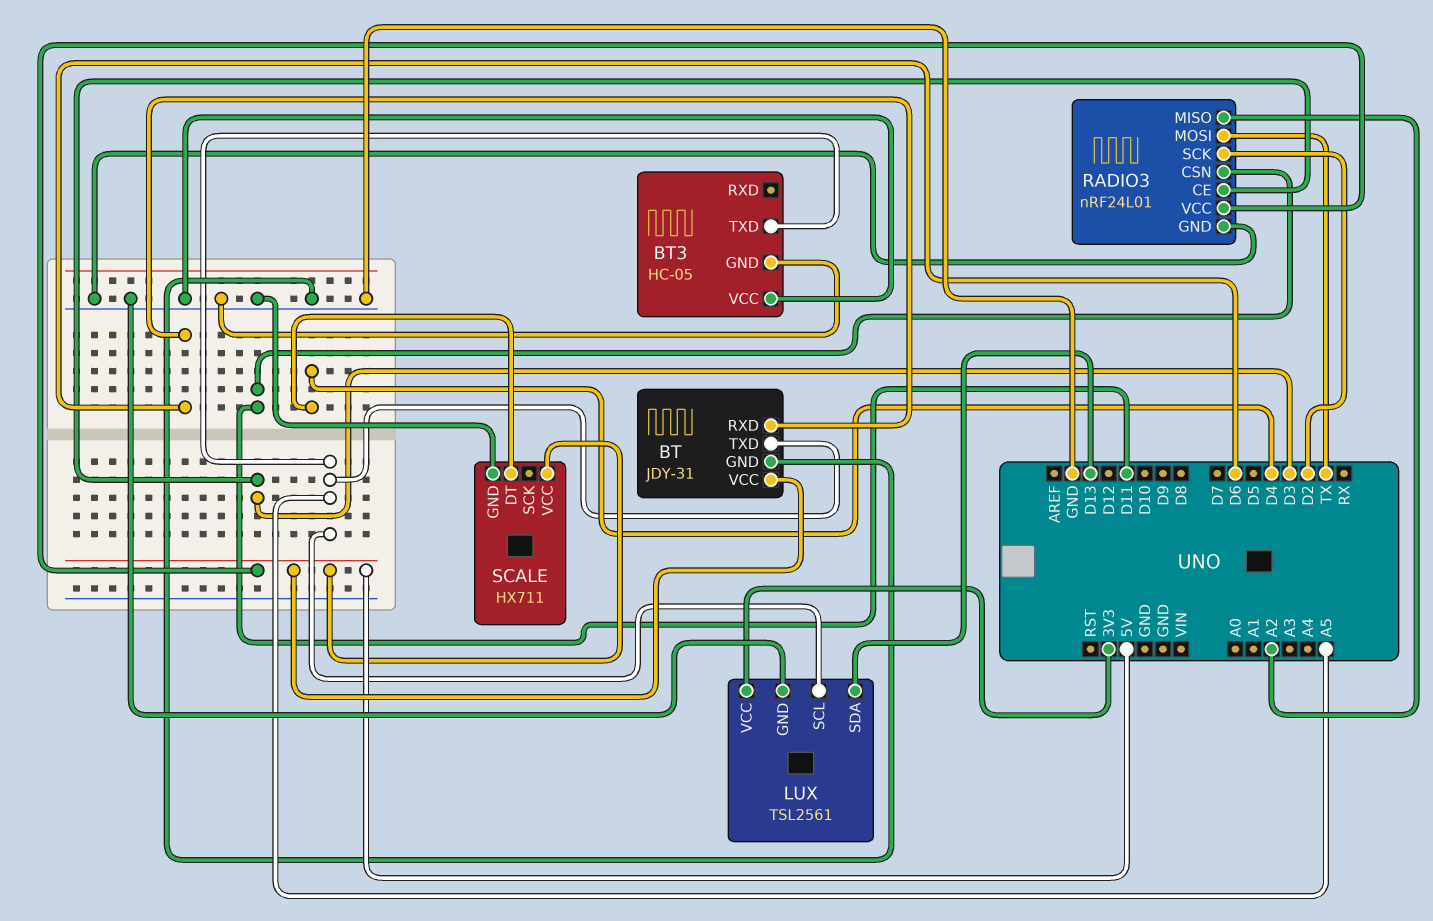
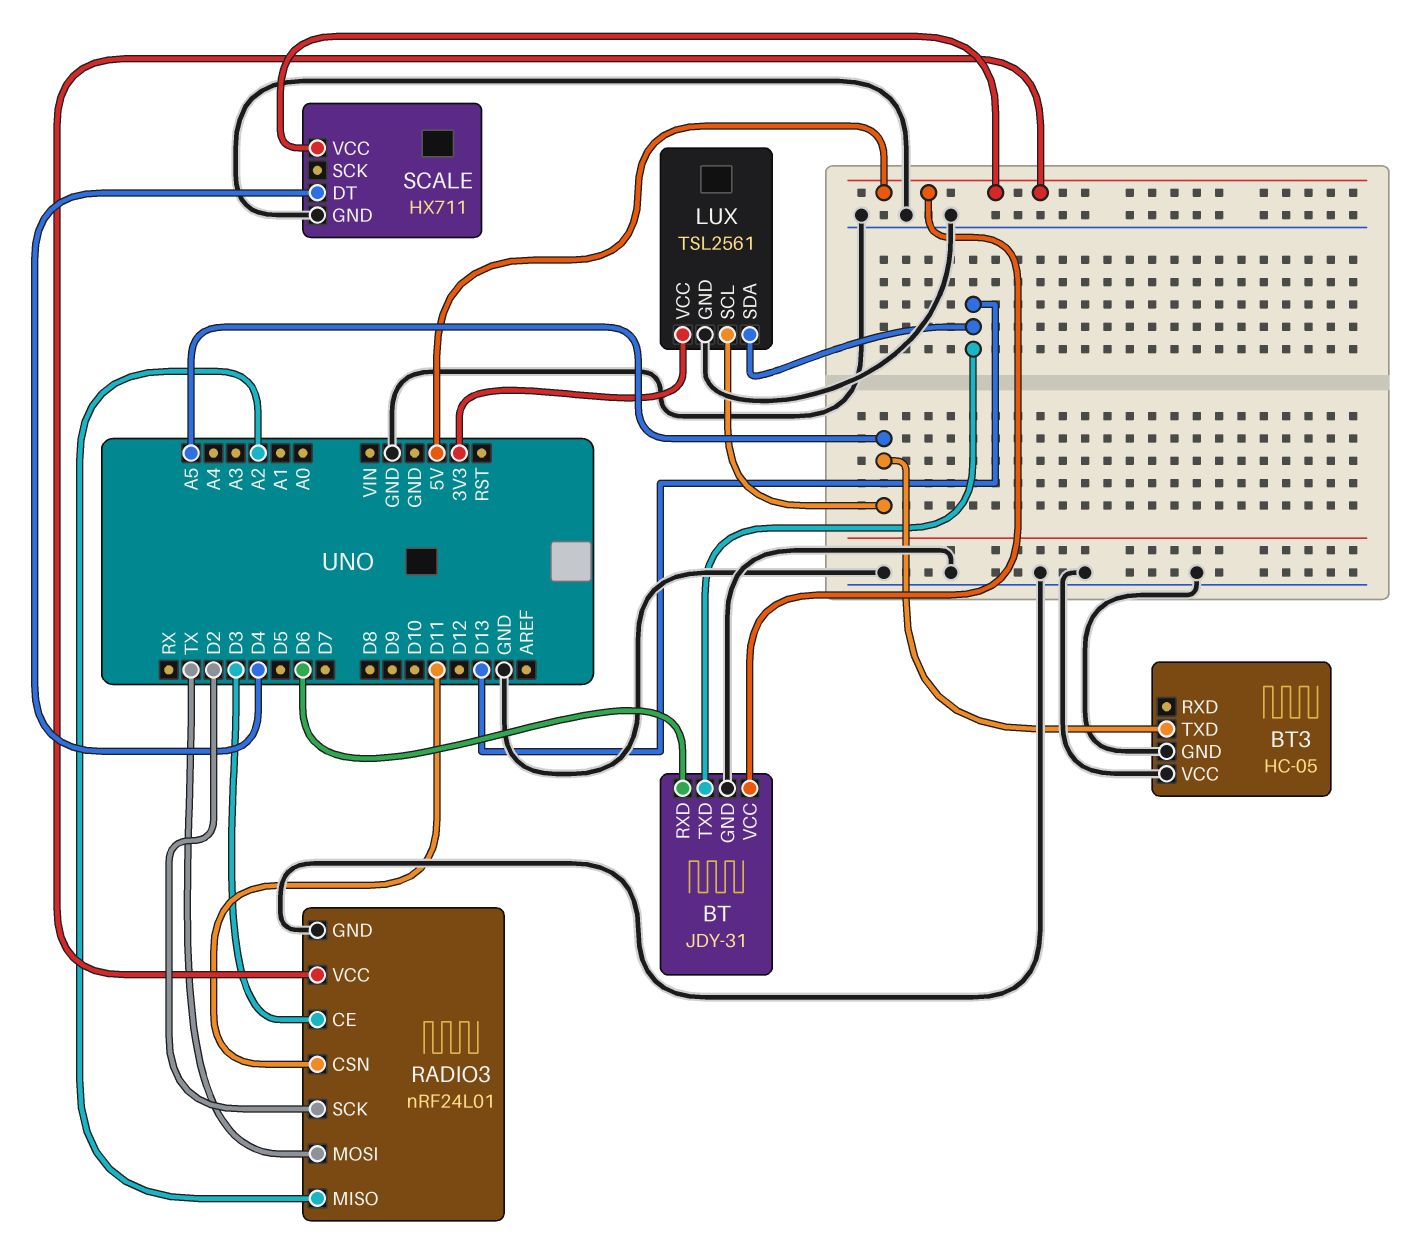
BT pin TXD: A5 -> D13

